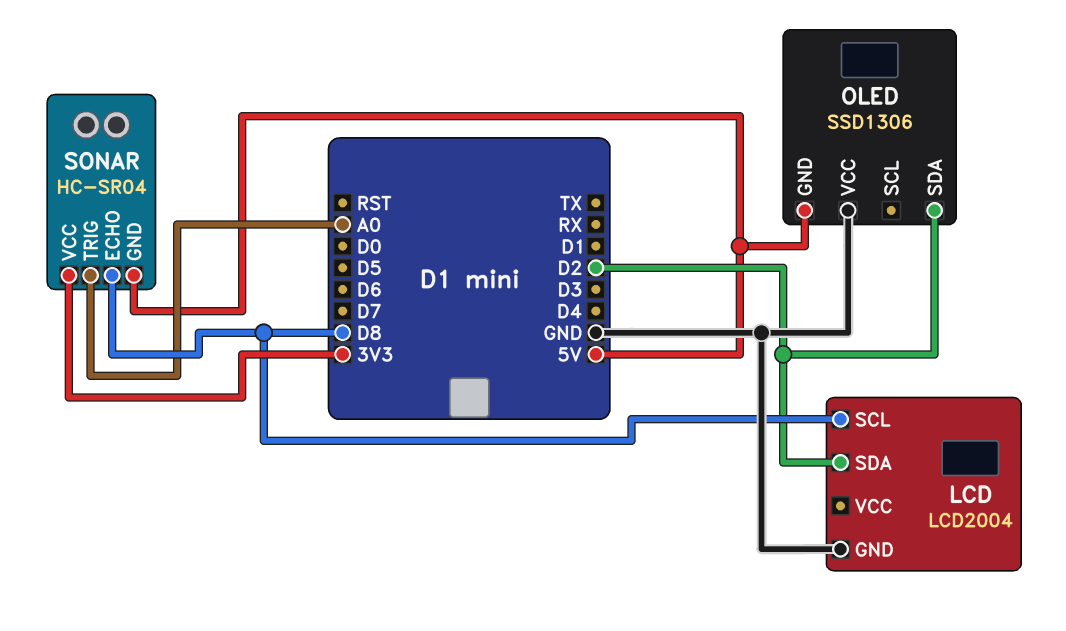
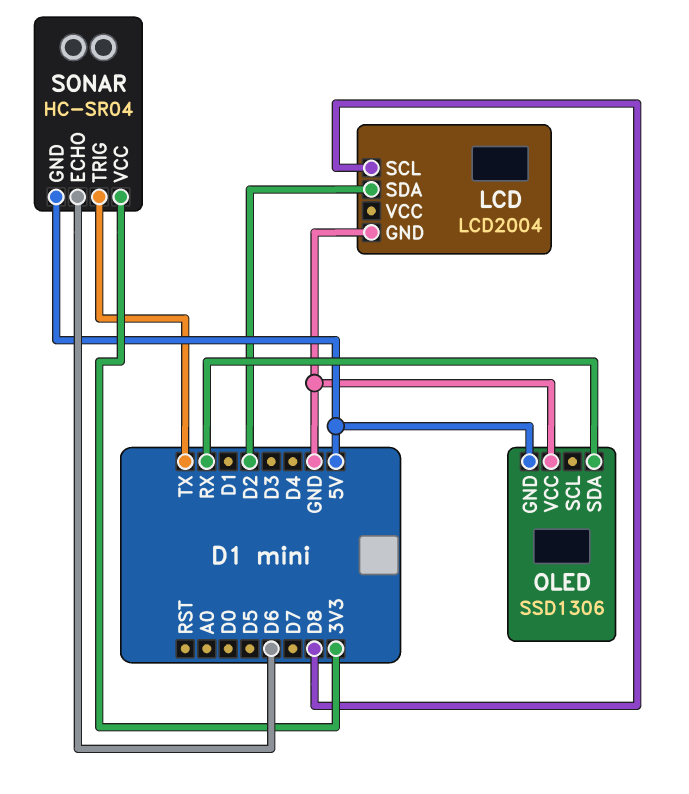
OLED pin SDA: D2 -> RX
SONAR pin ECHO: D8 -> D6
SONAR pin TRIG: A0 -> TX

